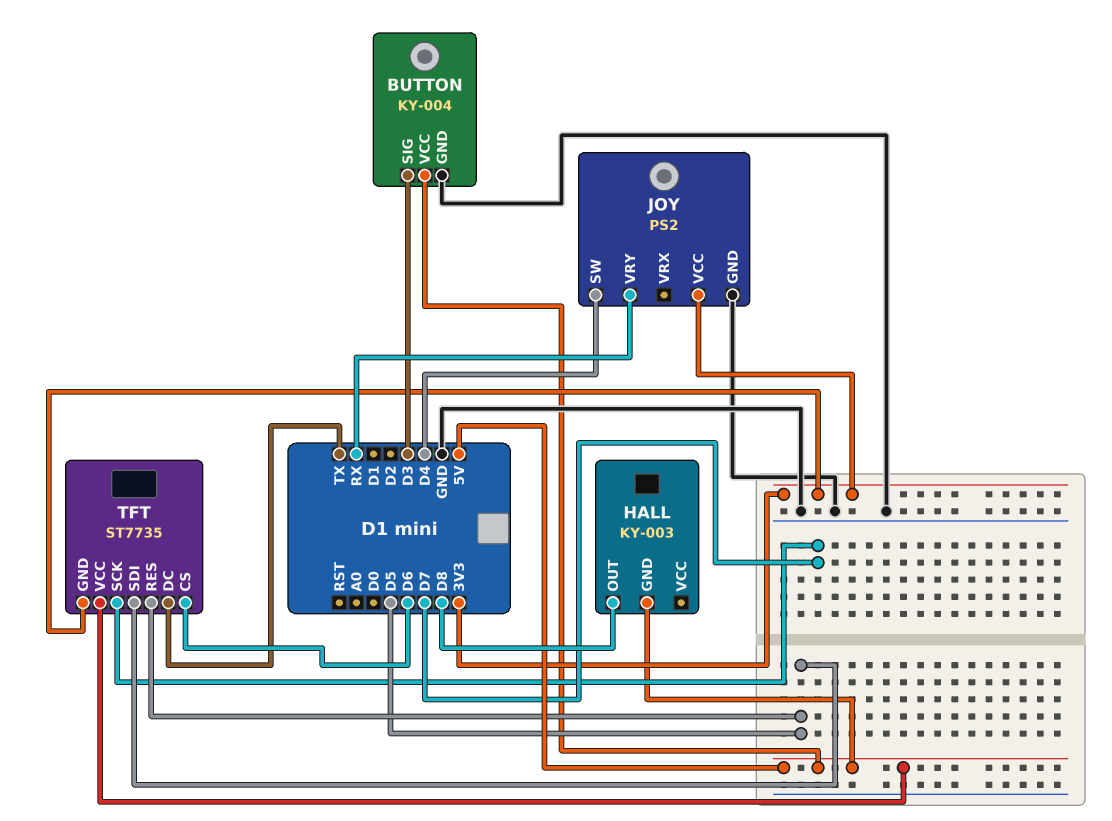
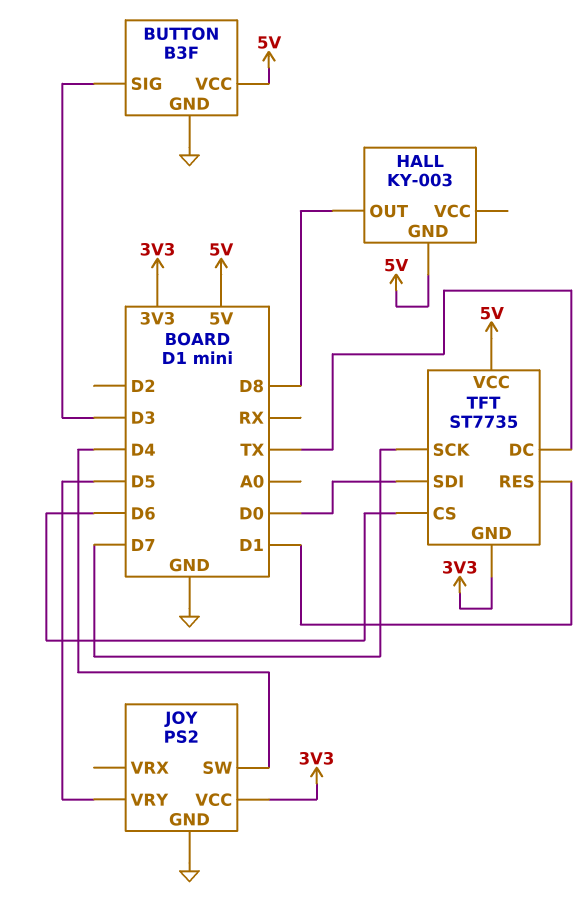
BUTTON: KY-004 -> B3F
JOY pin VRY: RX -> D5
TFT pin RES: D5 -> D1
TFT pin SDI: D5 -> D0

